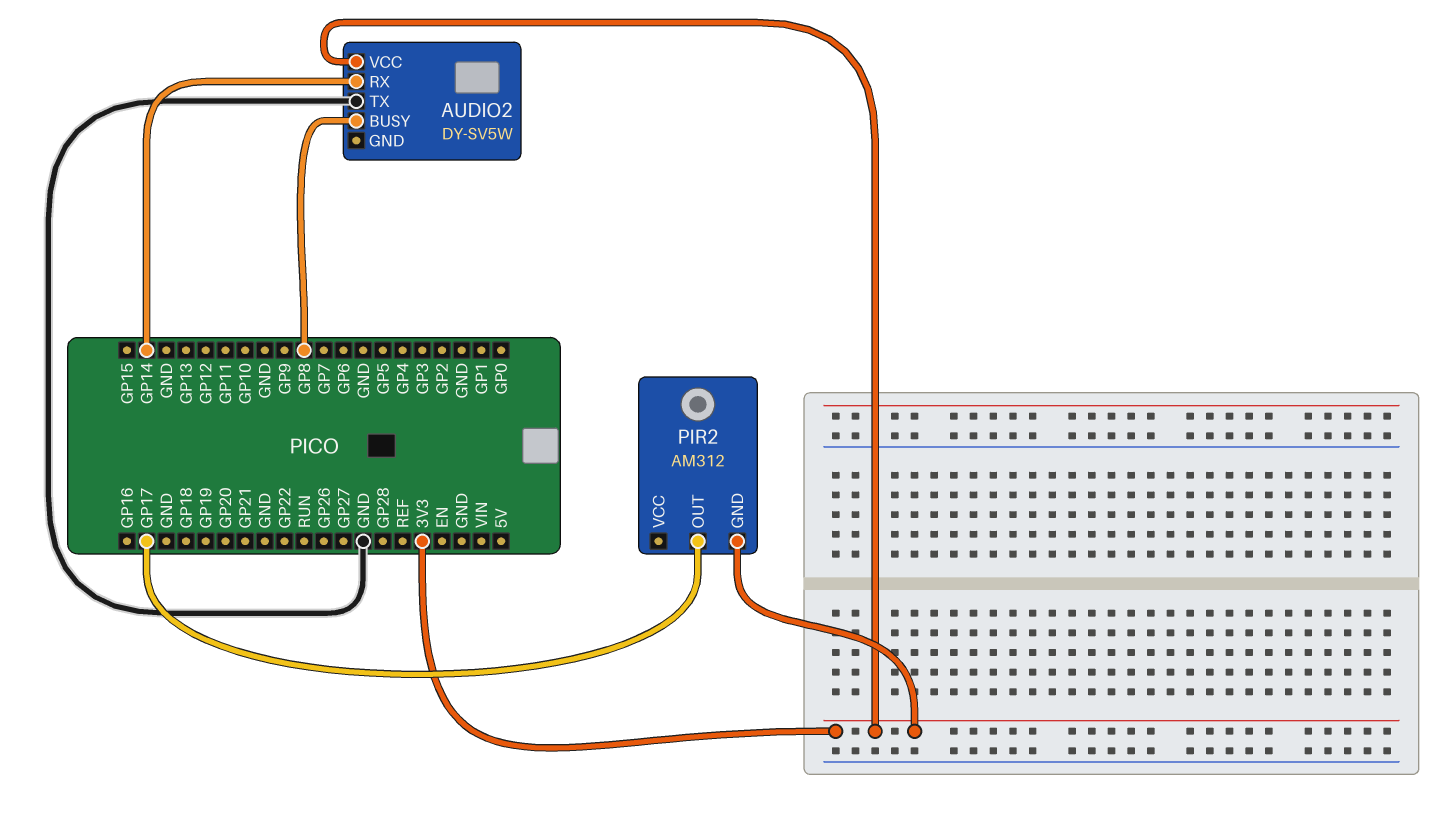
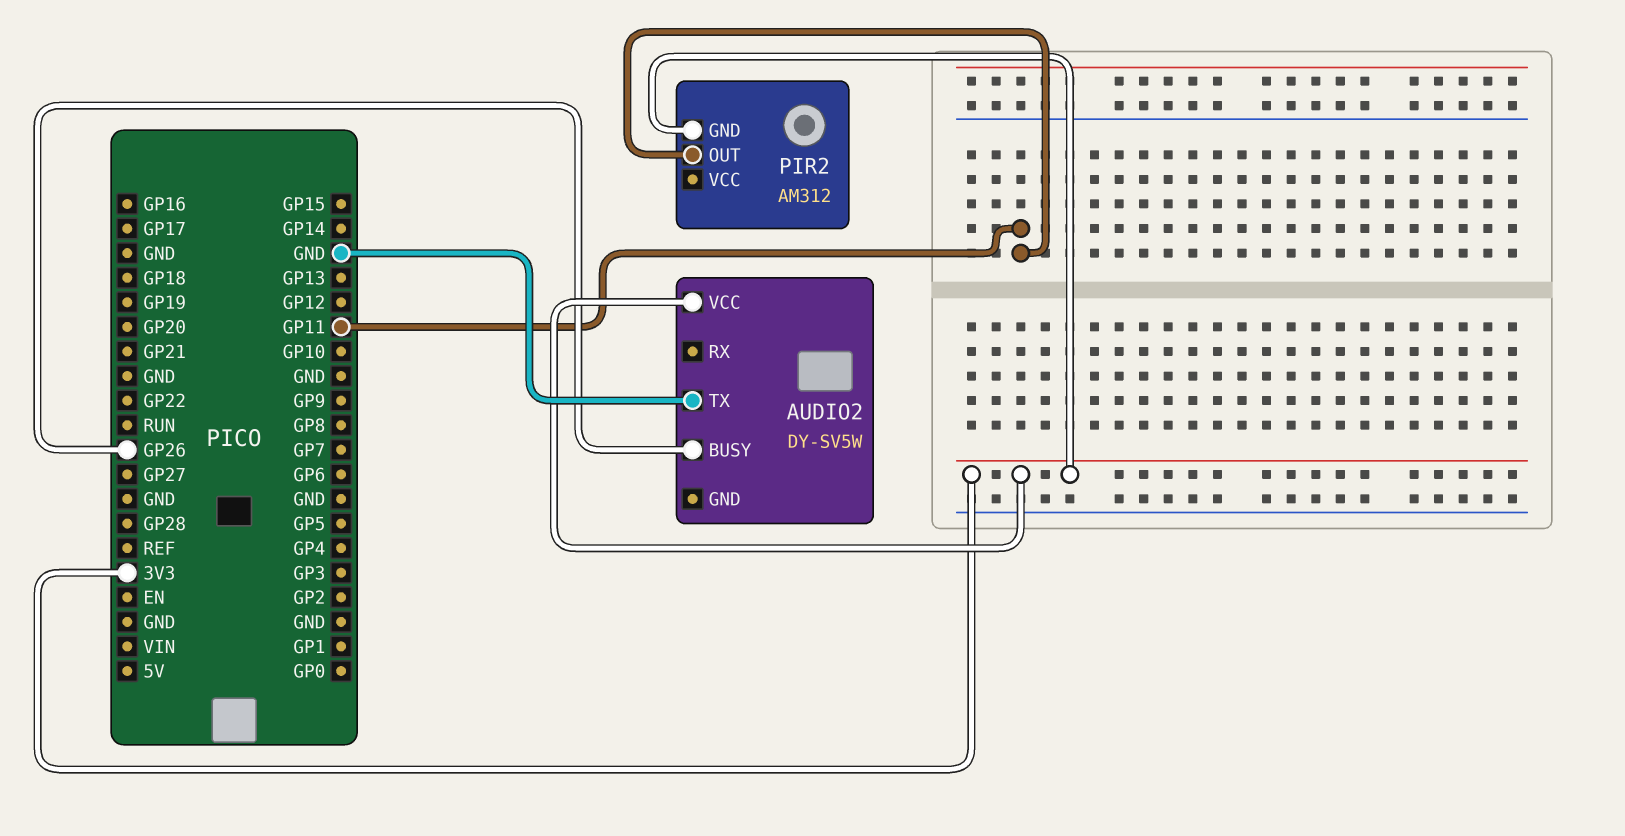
AUDIO2 pin BUSY: GP8 -> GP26
AUDIO2 pin RX: GP14 -> none
PIR2 pin OUT: GP17 -> GP11

